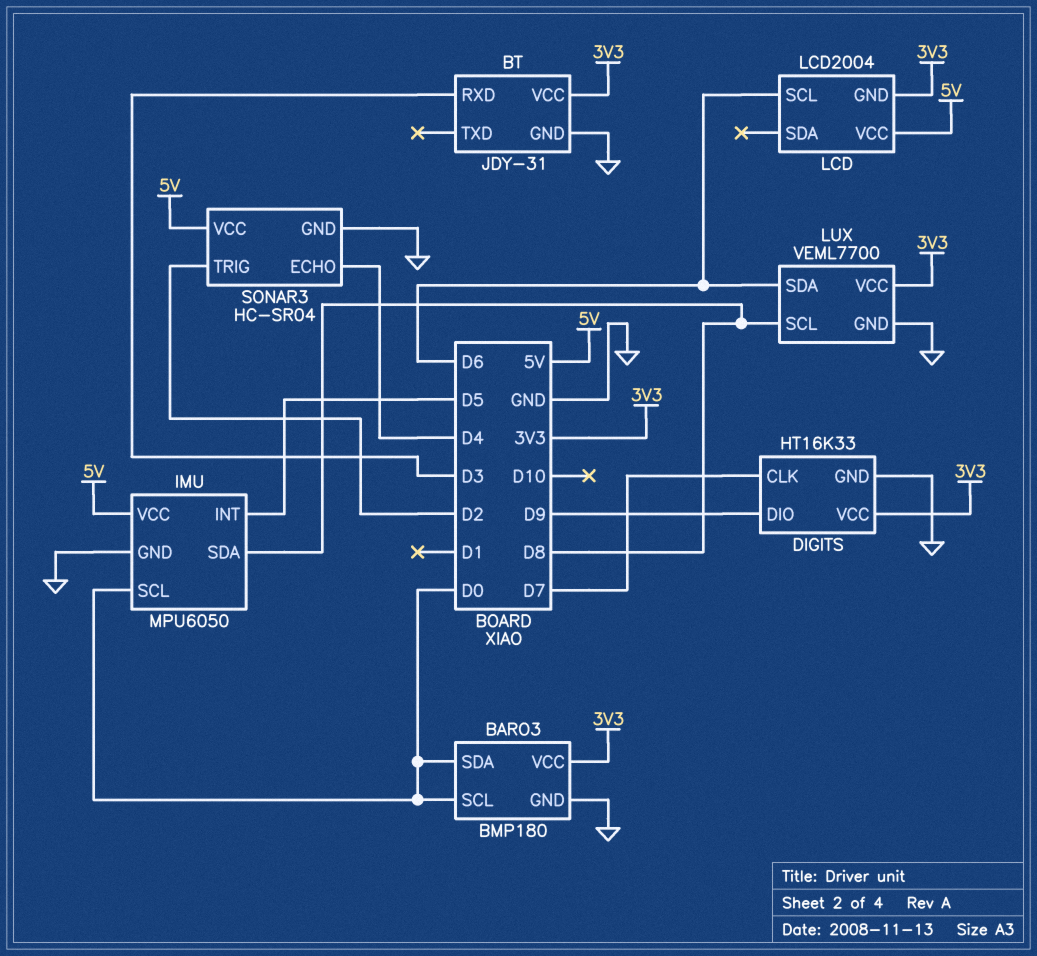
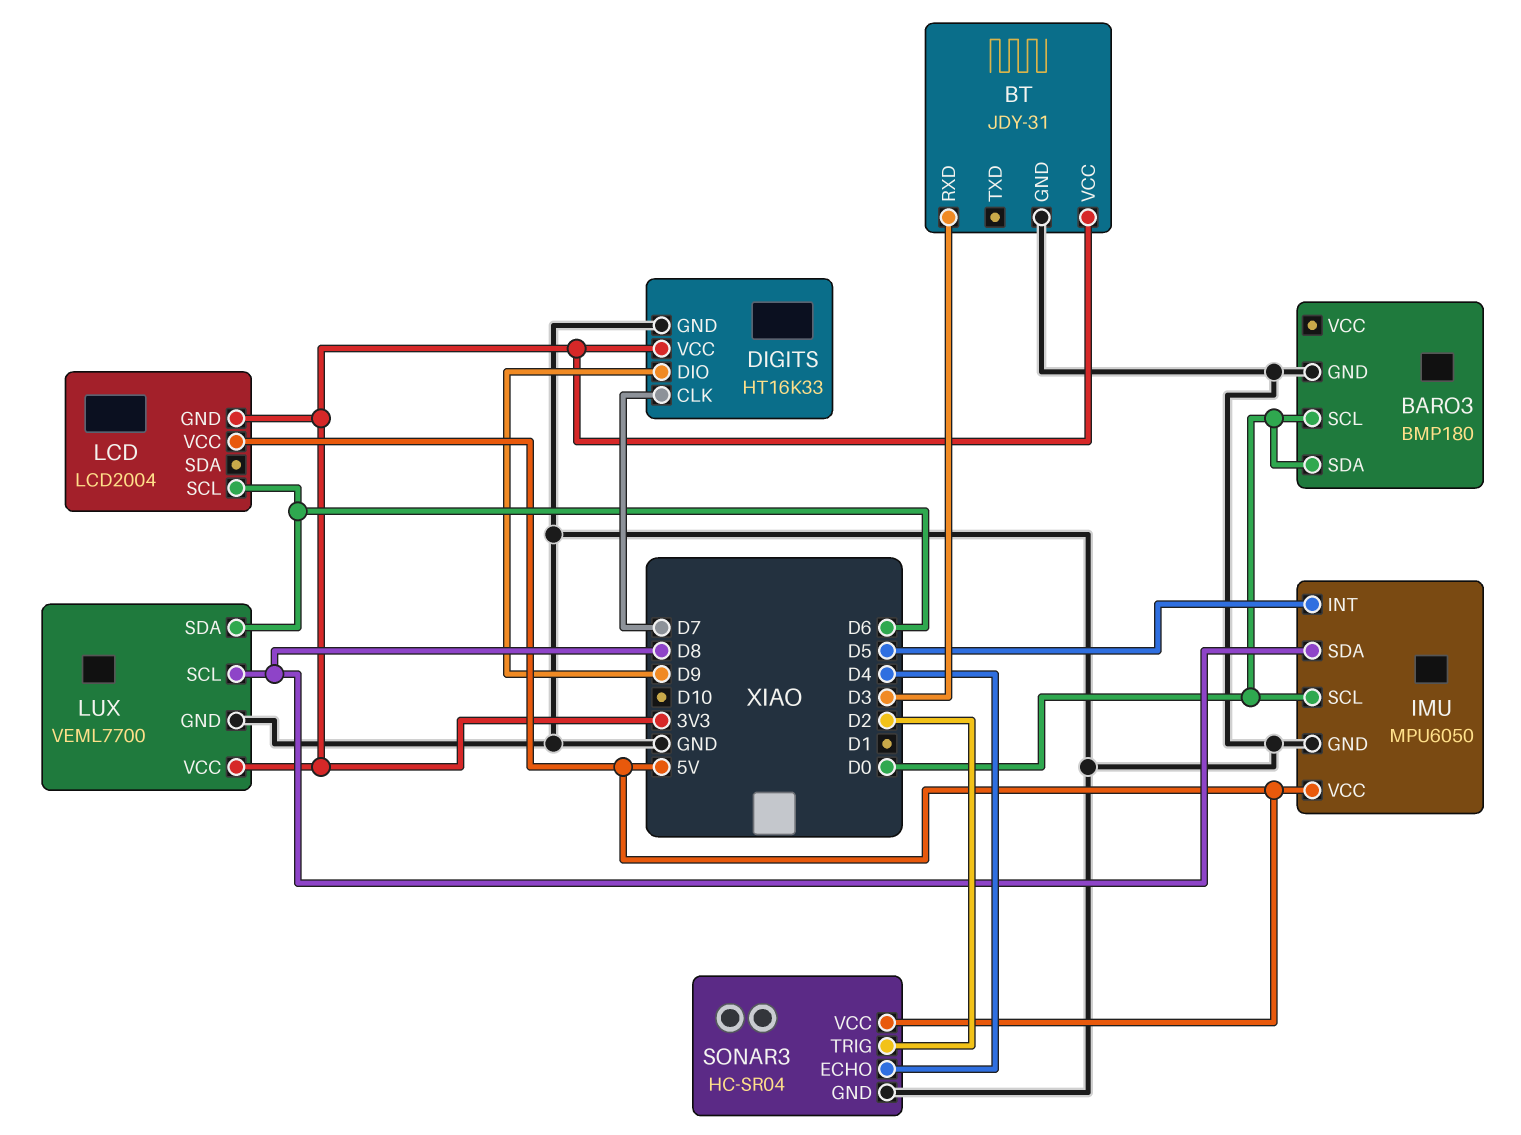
BARO3 pin VCC: 3V3 -> none

